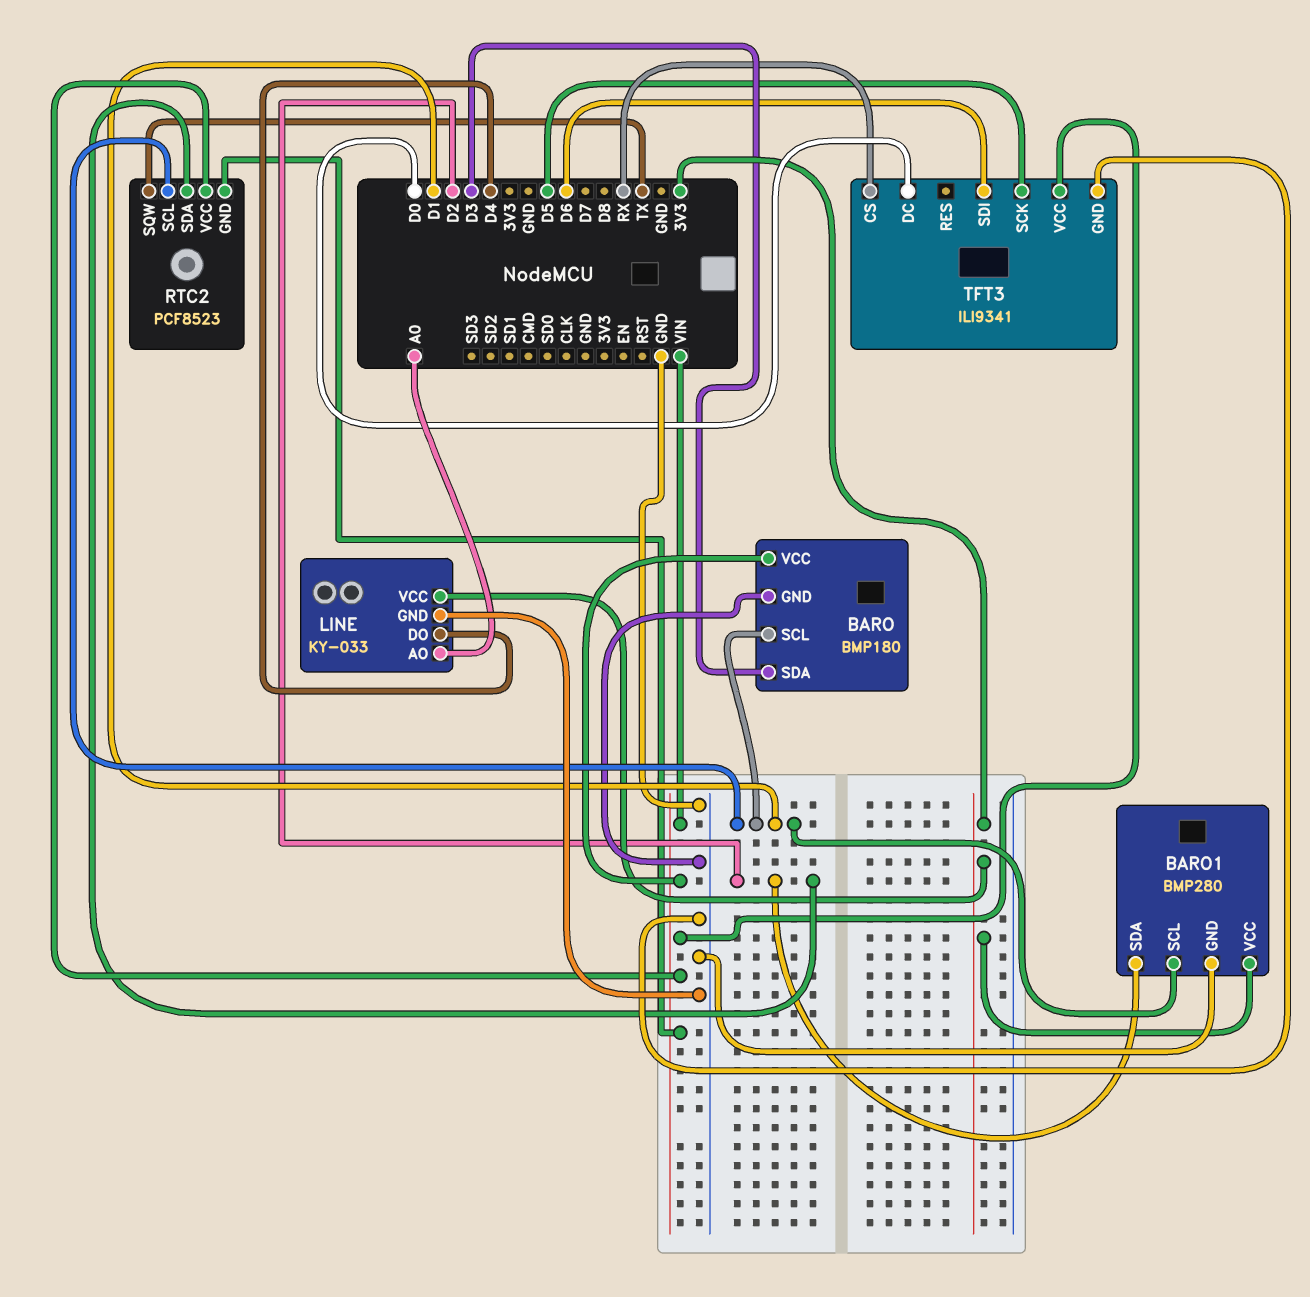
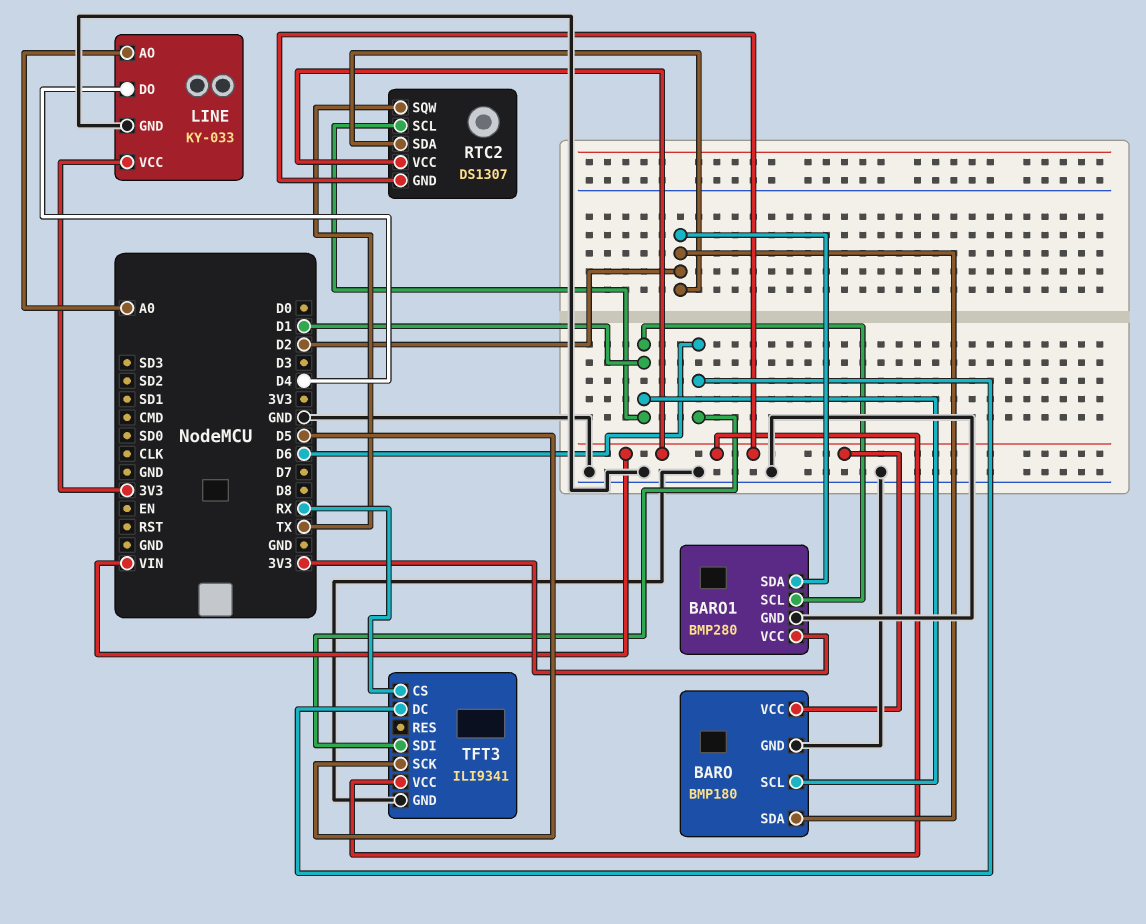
BARO pin SDA: D3 -> D2
RTC2: PCF8523 -> DS1307
TFT3 pin DC: D0 -> D6

